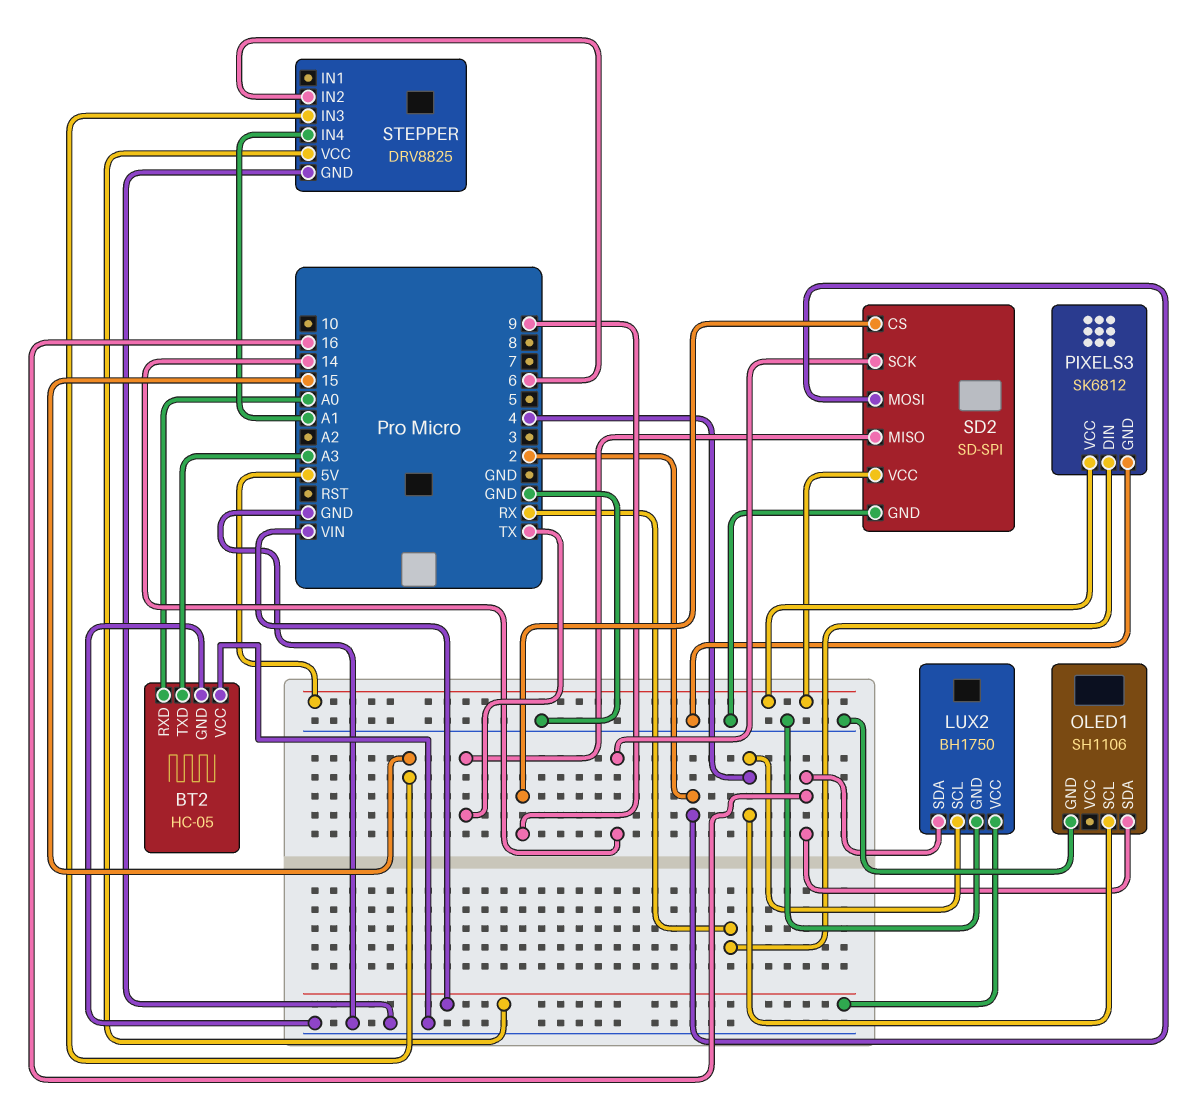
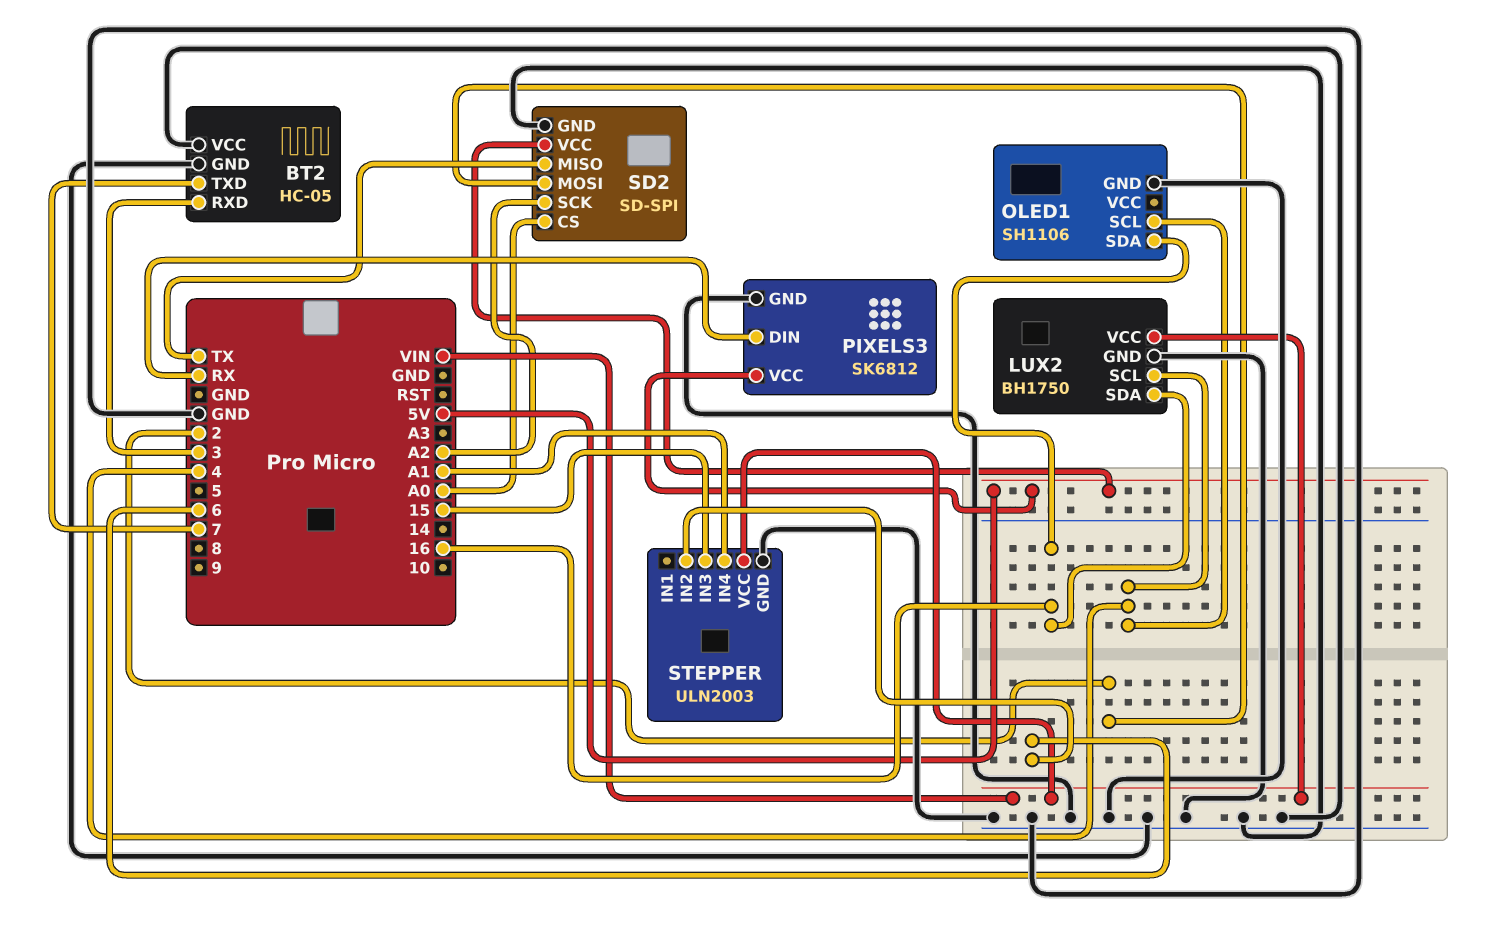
BT2 pin RXD: A0 -> 3
BT2 pin TXD: A3 -> 7
SD2 pin CS: 9 -> A0
SD2 pin SCK: 14 -> A2
STEPPER: DRV8825 -> ULN2003

